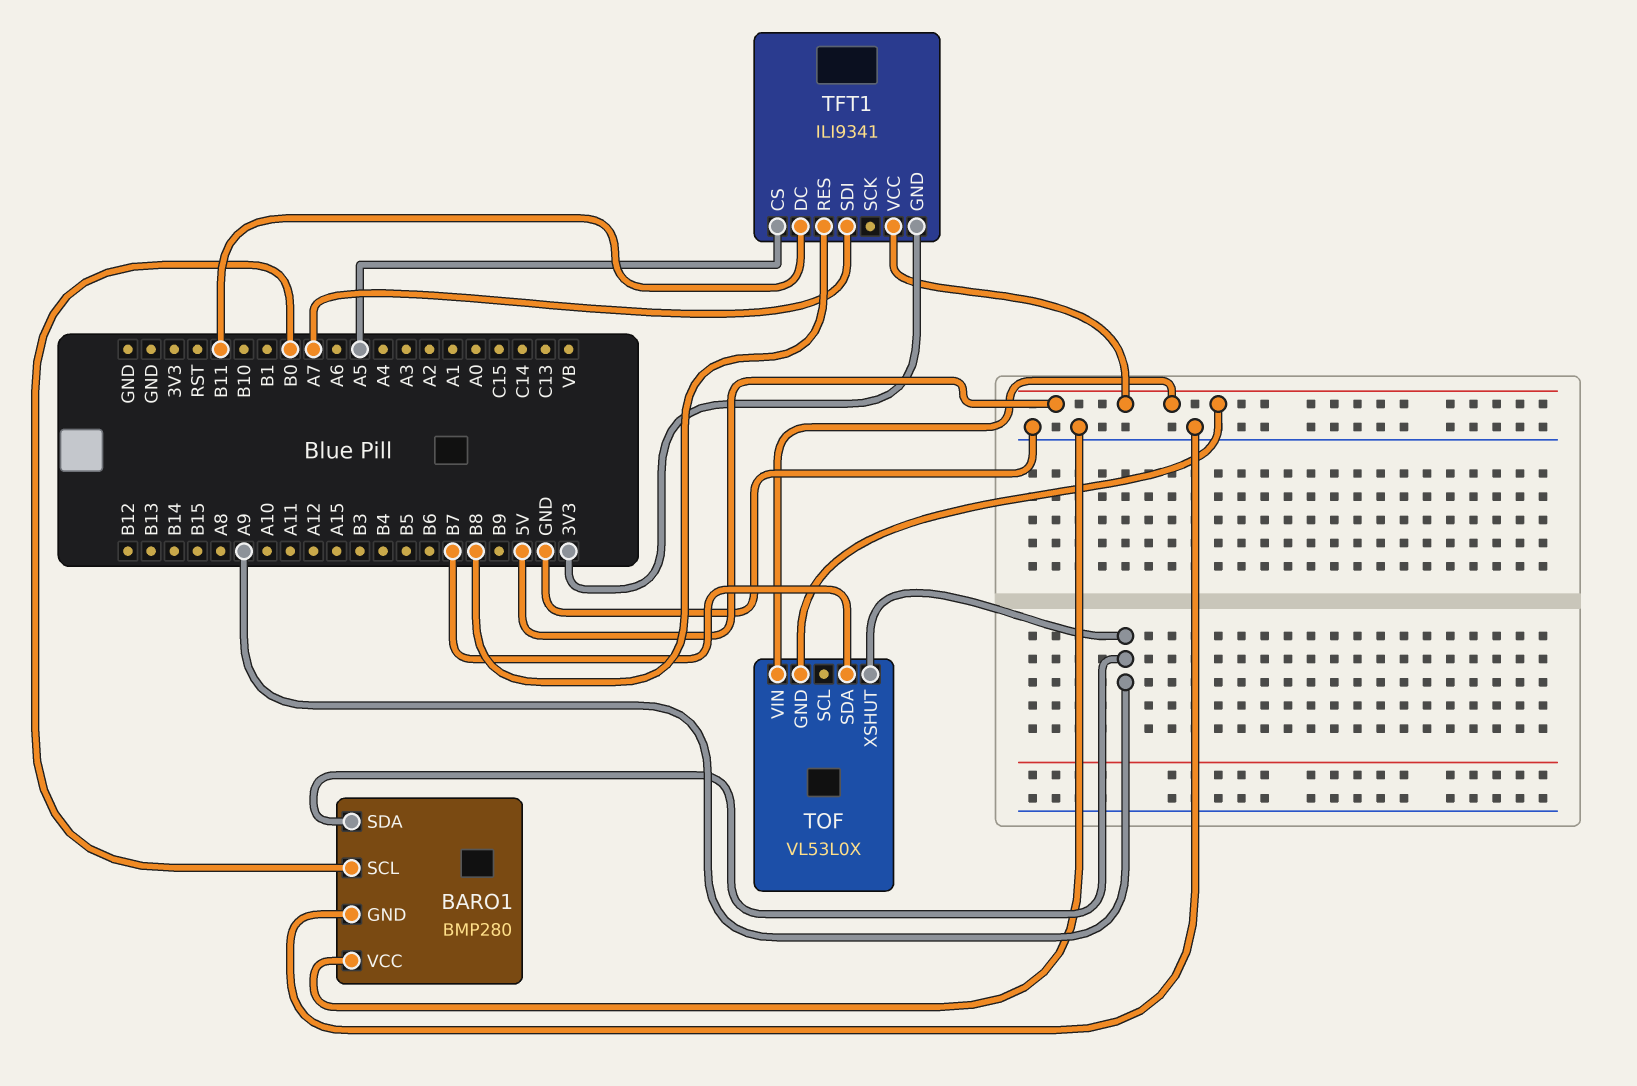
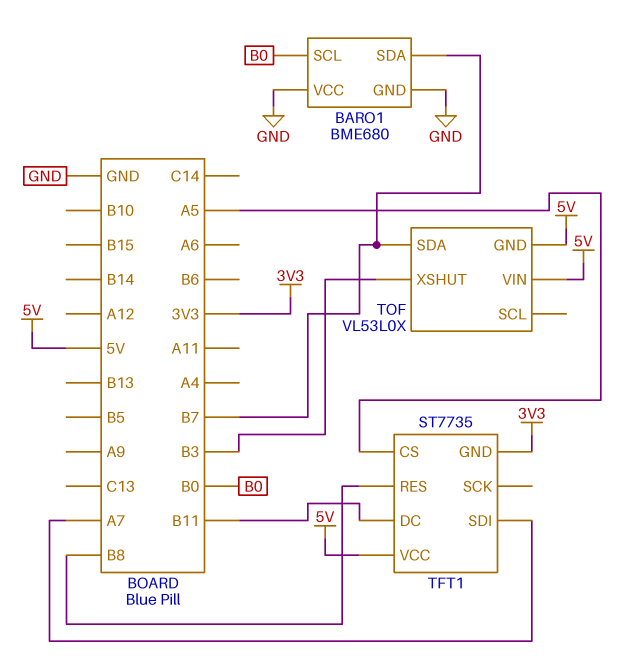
BARO1: BMP280 -> BME680
BARO1 pin SDA: A9 -> B7
TFT1: ILI9341 -> ST7735
TOF pin XSHUT: A9 -> B3

